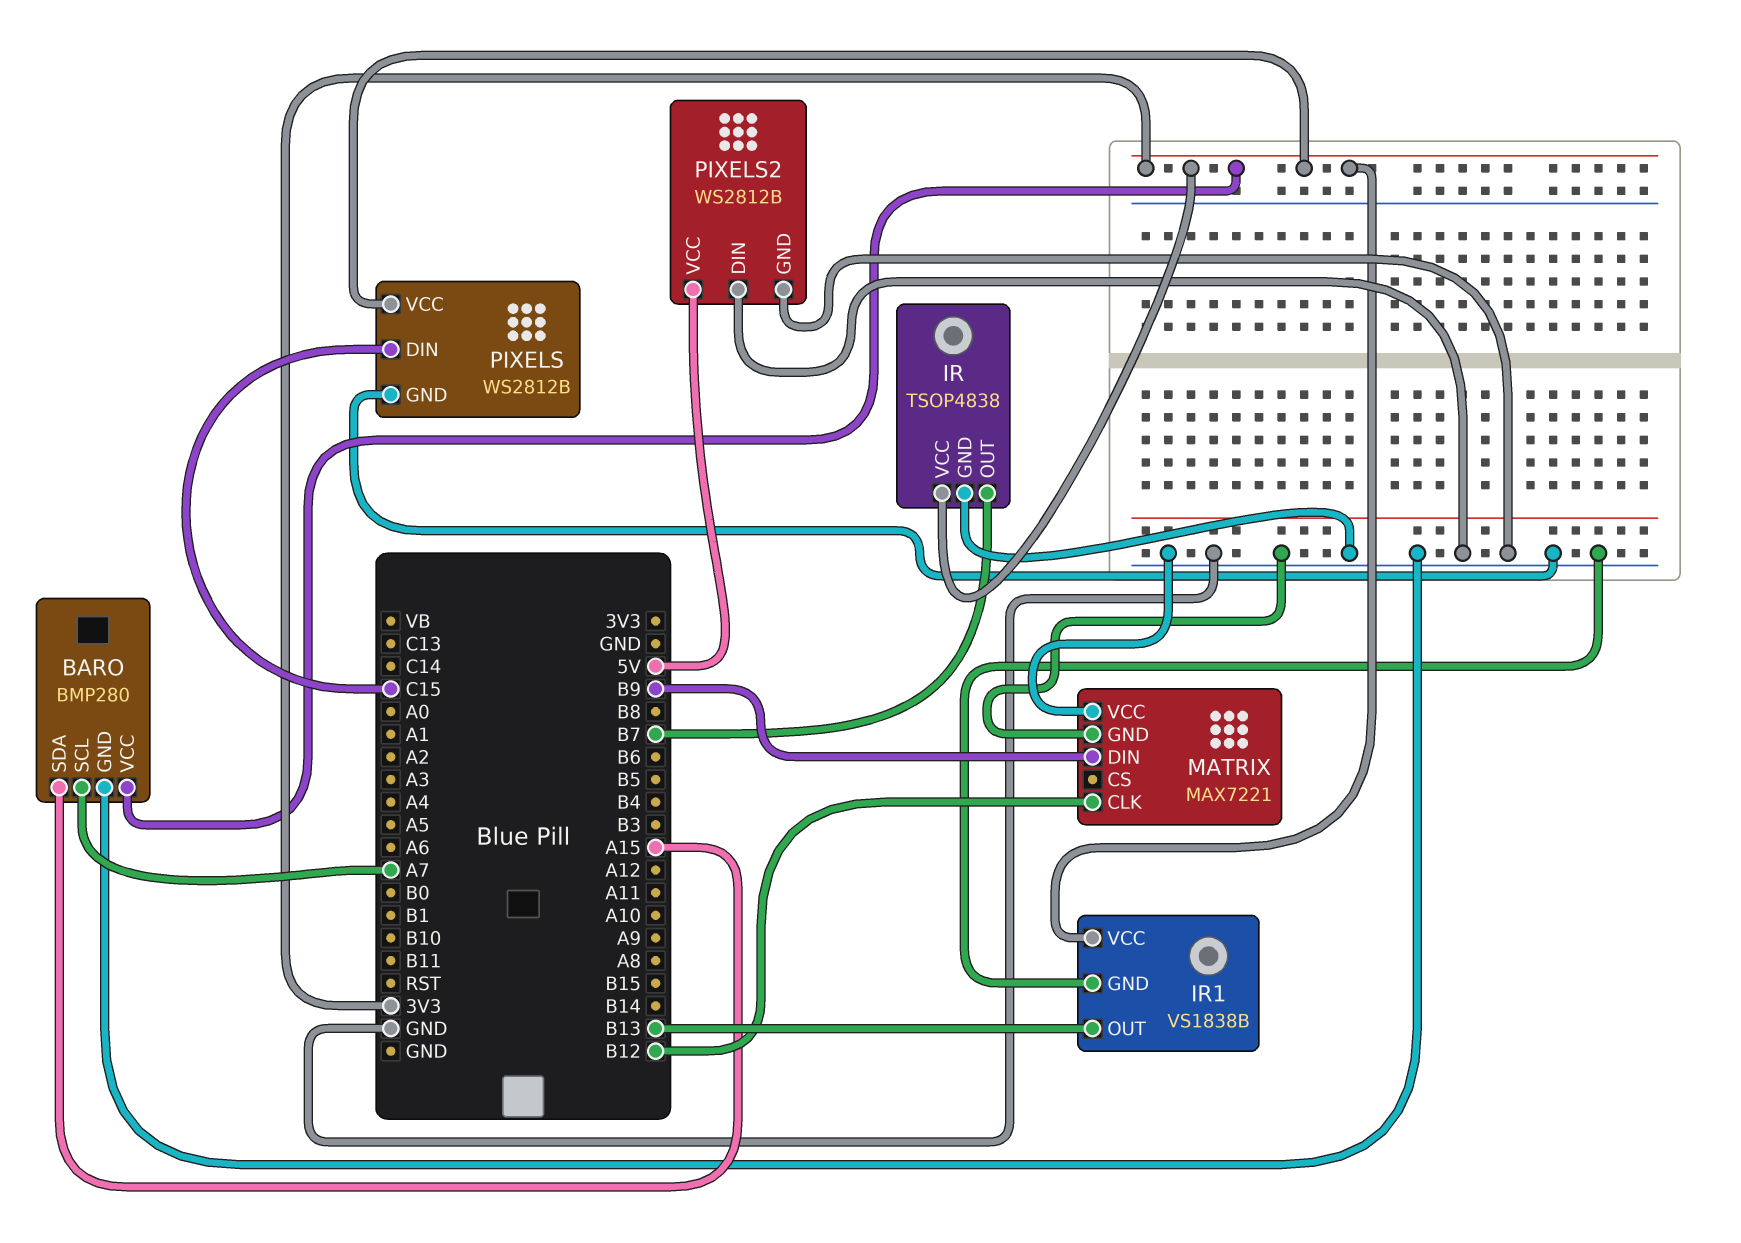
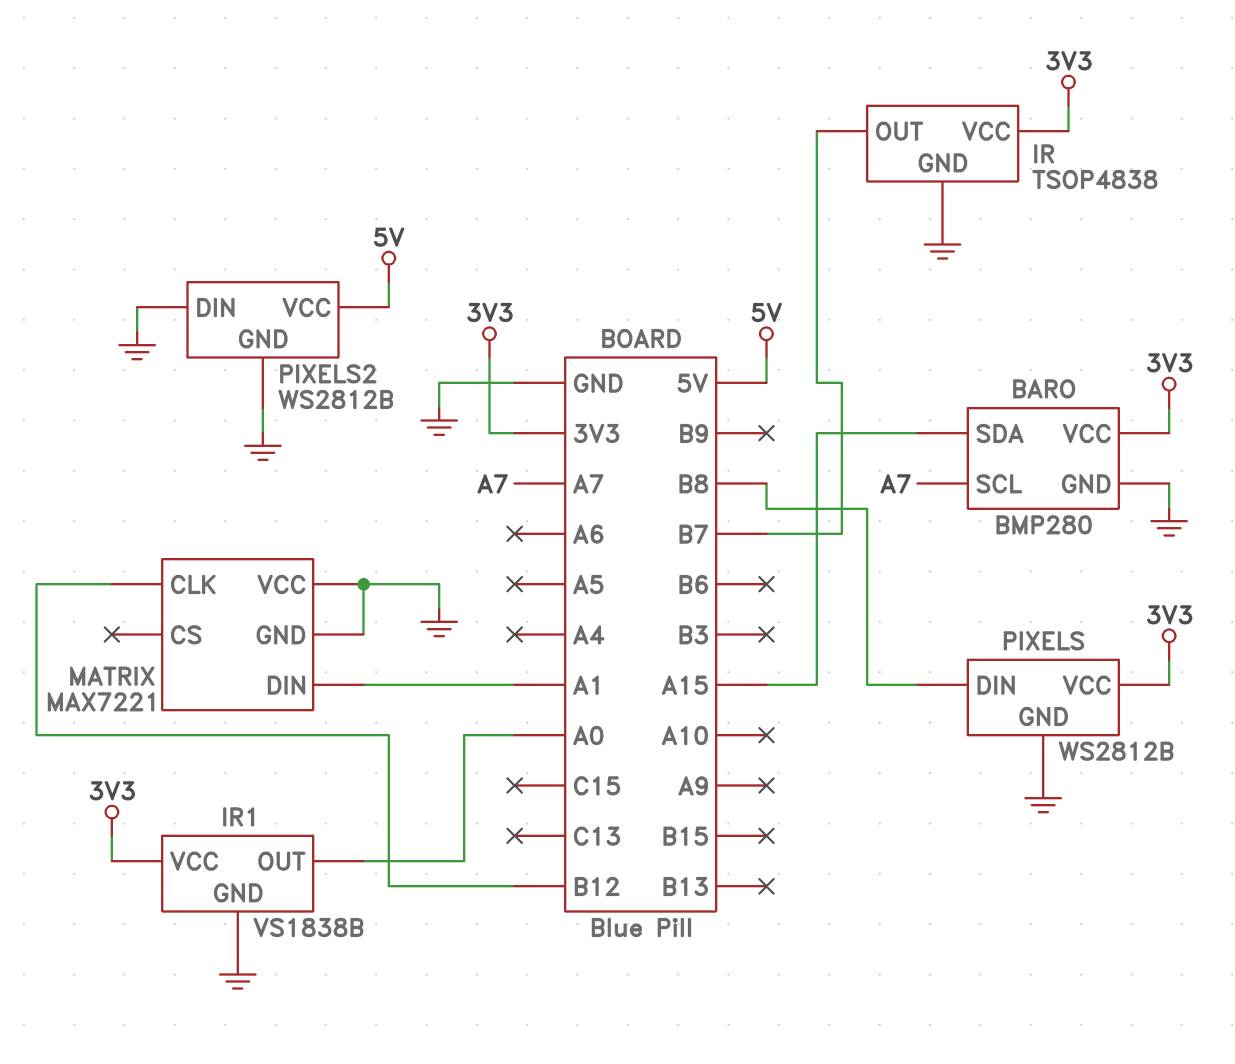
IR1 pin OUT: B13 -> A0
MATRIX pin DIN: B9 -> A1
PIXELS pin DIN: C15 -> B8

